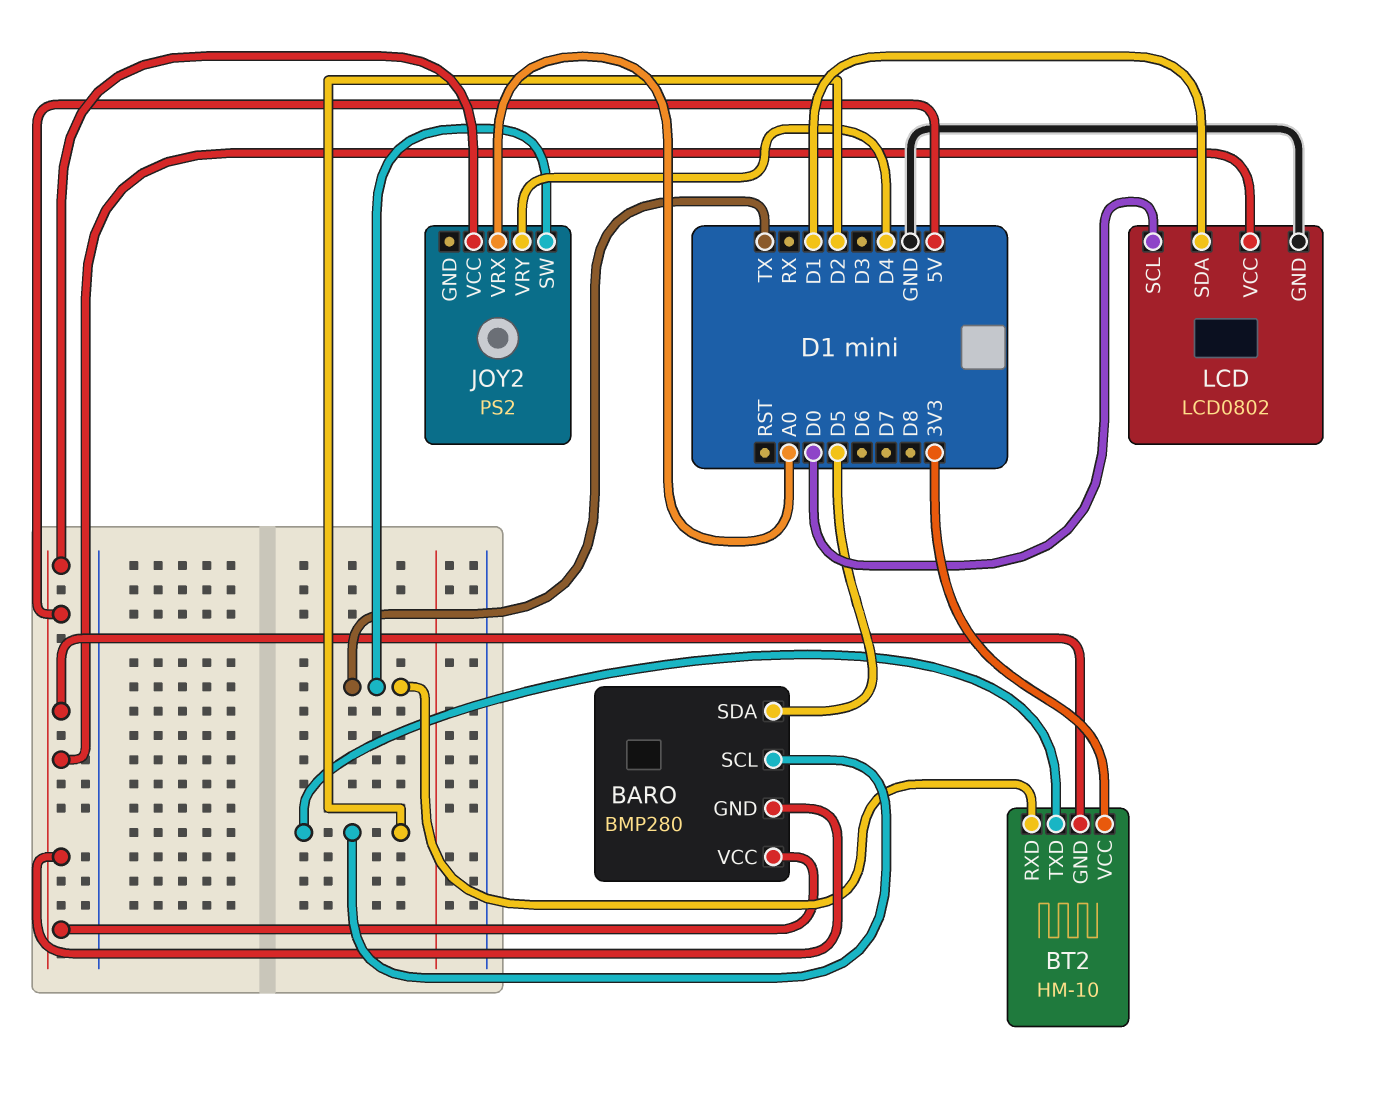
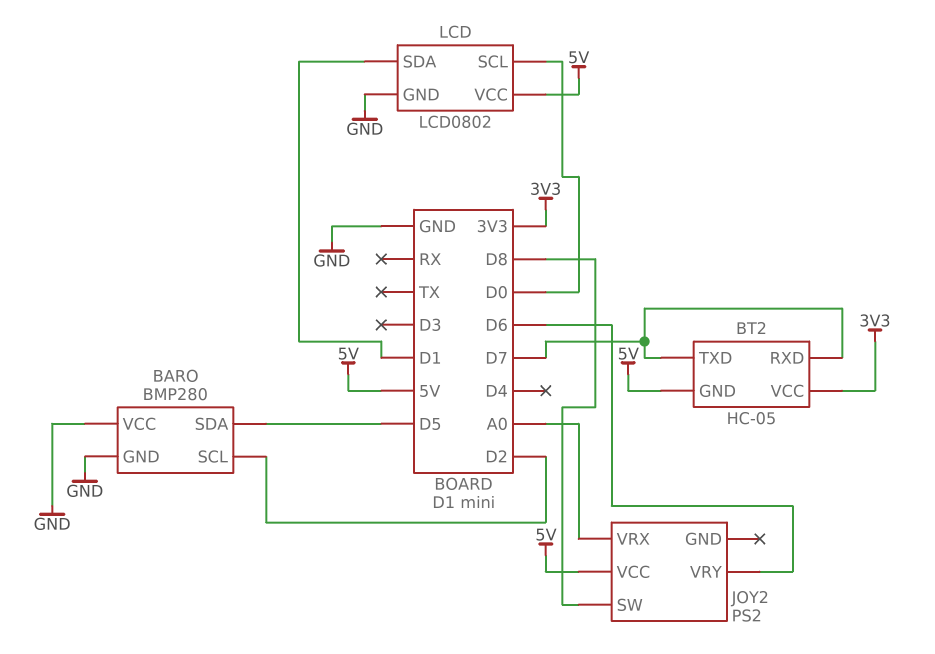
BARO pin GND: 5V -> GND
BARO pin VCC: 5V -> GND
BT2: HM-10 -> HC-05
BT2 pin RXD: TX -> D7
BT2 pin TXD: D2 -> D7
JOY2 pin SW: TX -> D8
JOY2 pin VRY: D4 -> D6

